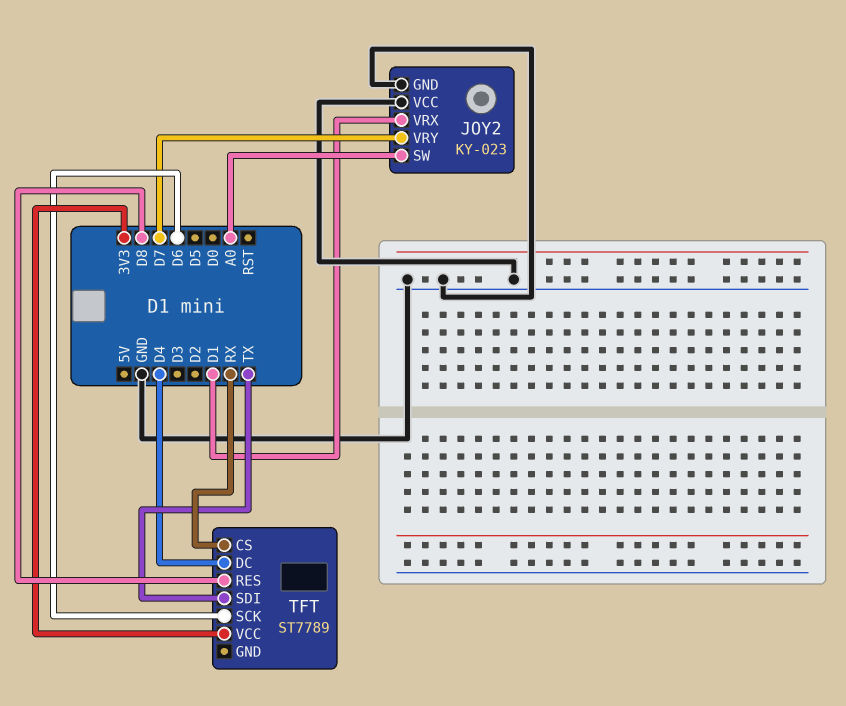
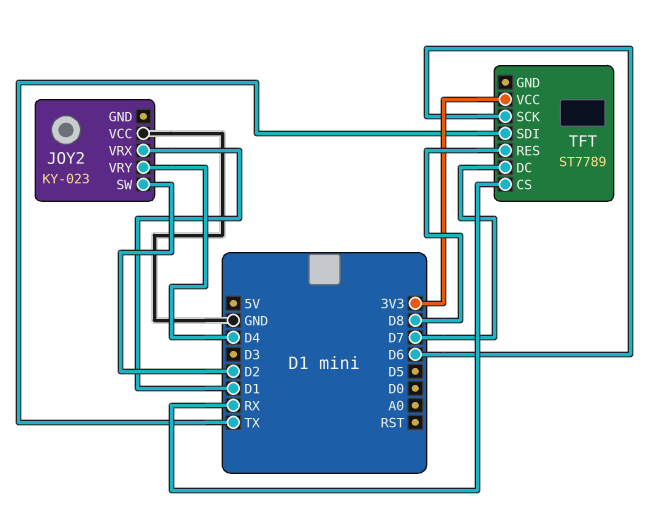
JOY2 pin GND: GND -> none
JOY2 pin SW: A0 -> D2
JOY2 pin VRY: D7 -> D4
TFT pin DC: D4 -> D7

